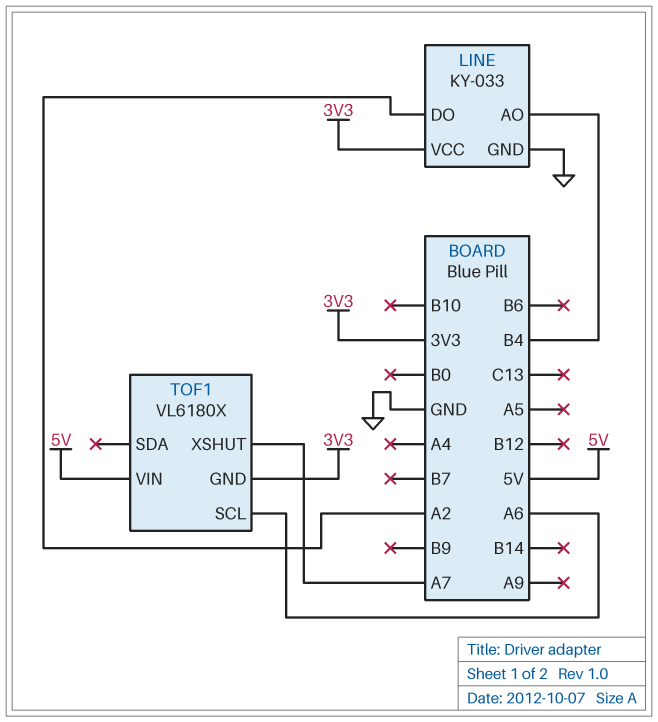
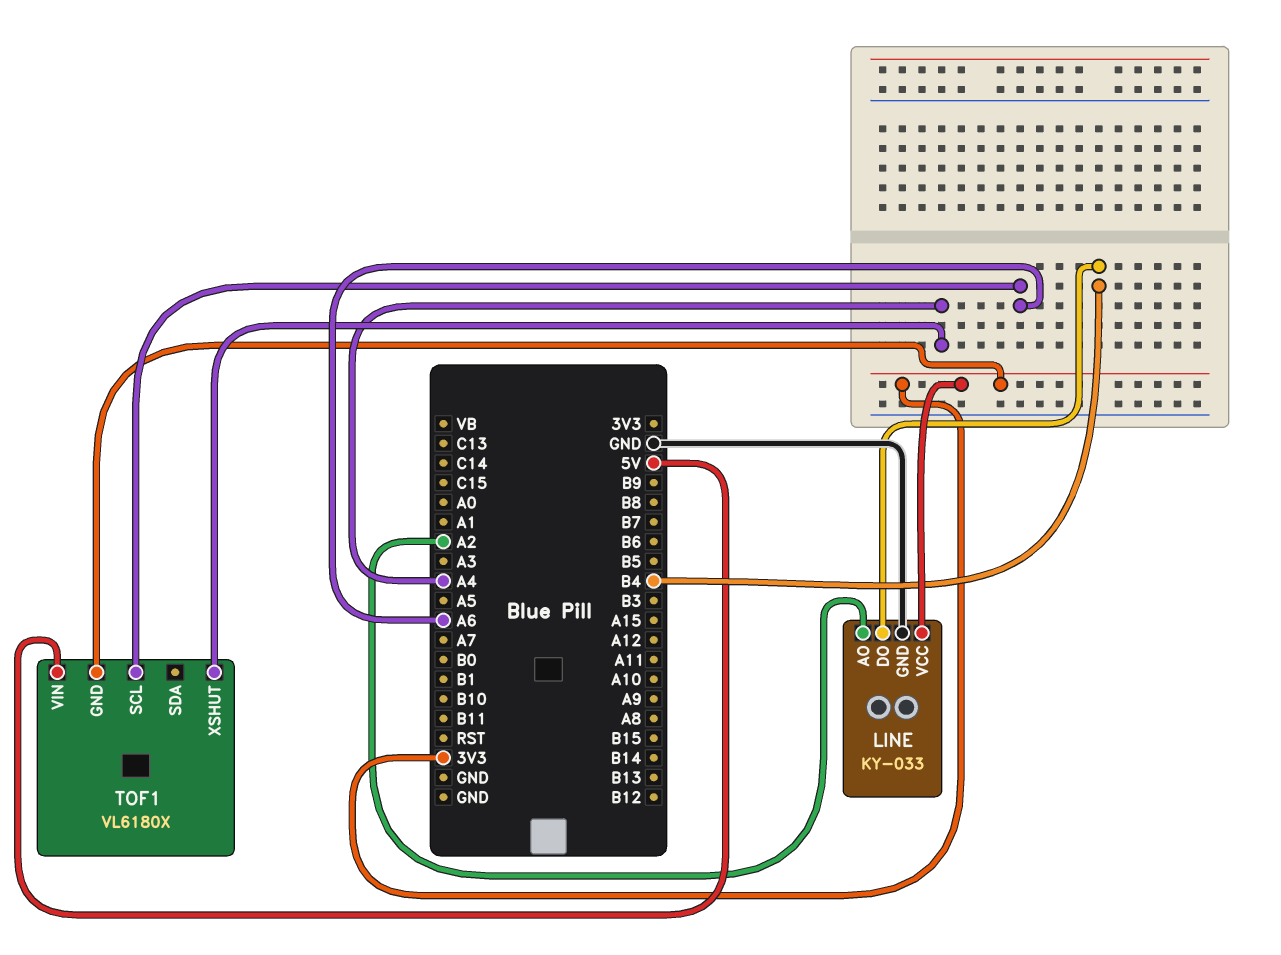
LINE pin AO: B4 -> A2
LINE pin DO: A2 -> B4
TOF1 pin XSHUT: A7 -> A4

